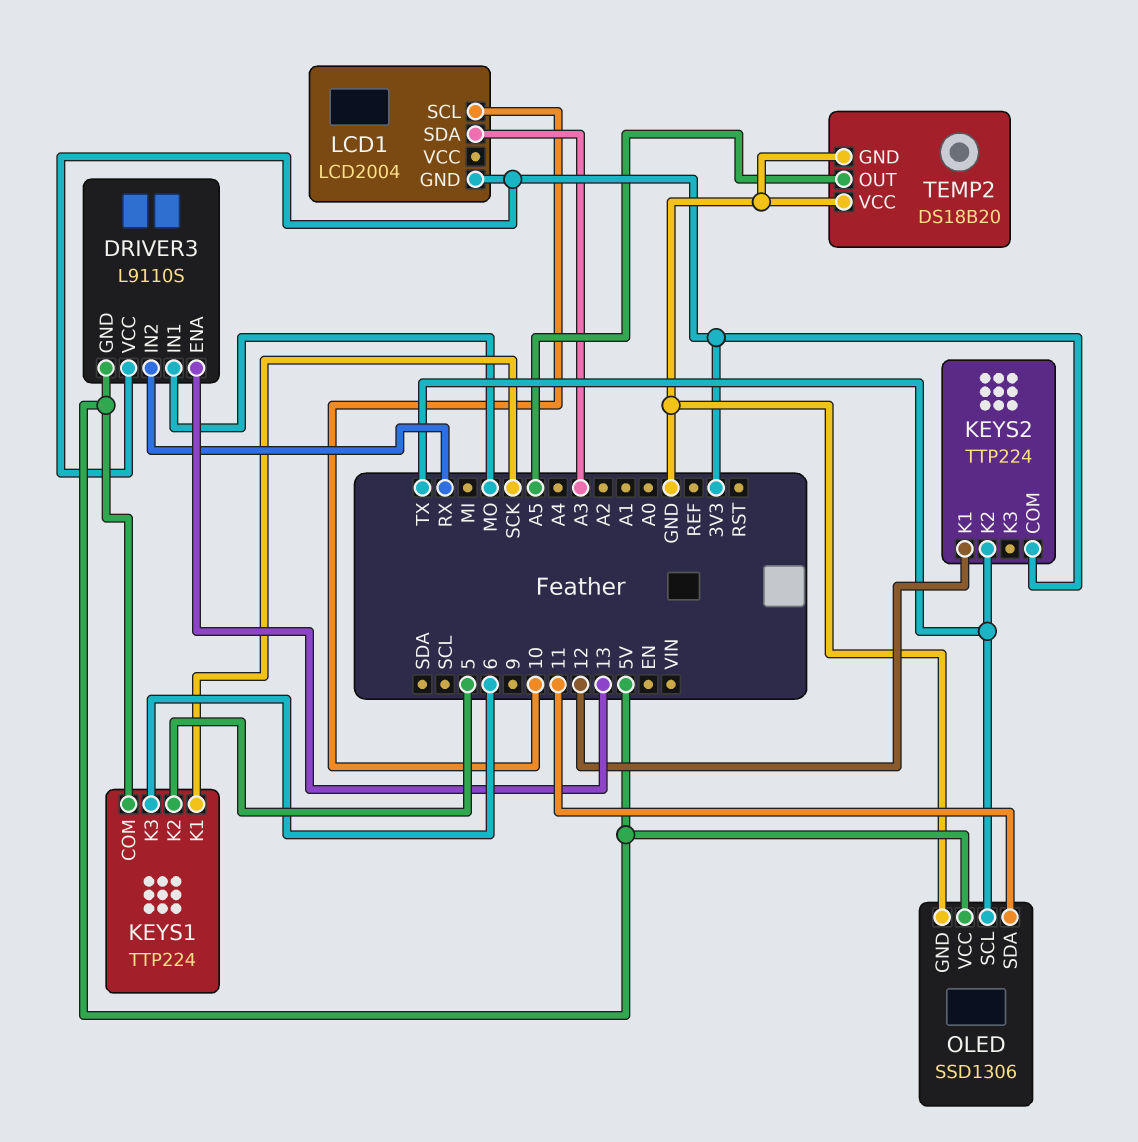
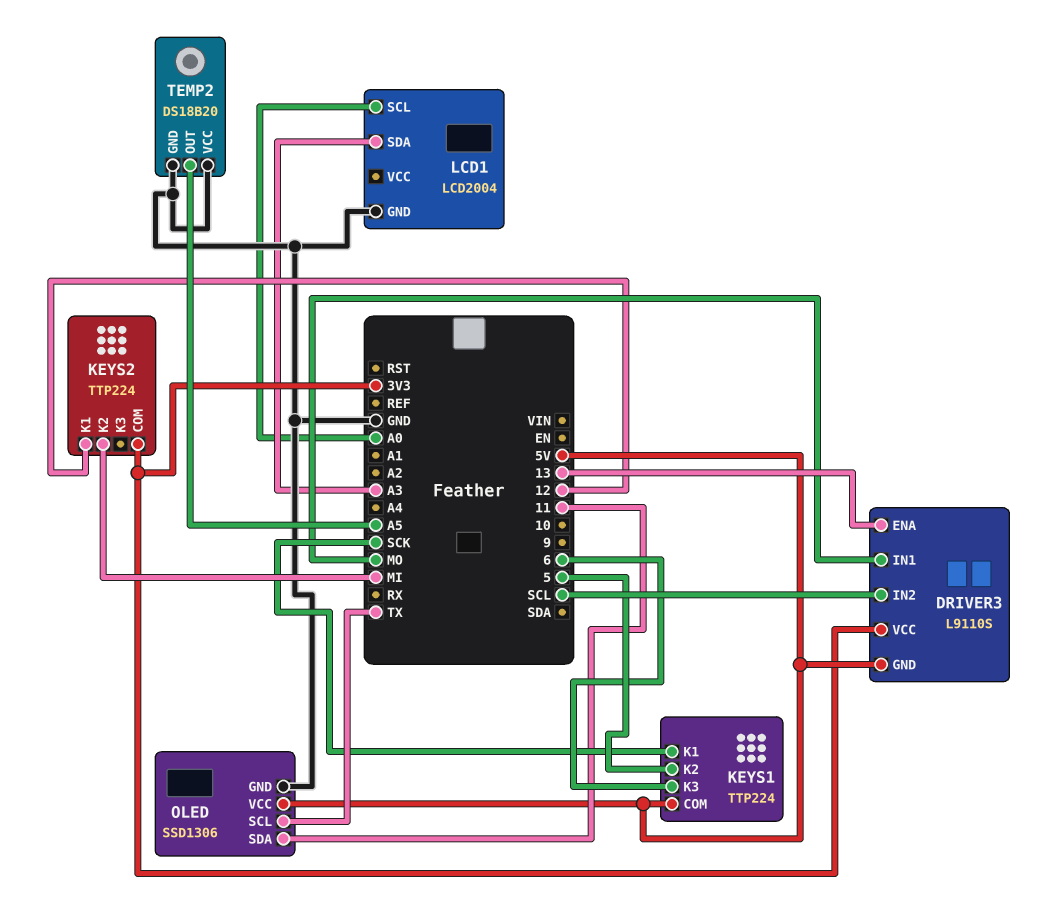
DRIVER3 pin IN2: RX -> SCL
KEYS2 pin K2: TX -> MI
LCD1 pin GND: 3V3 -> GND
LCD1 pin SCL: 10 -> A0

